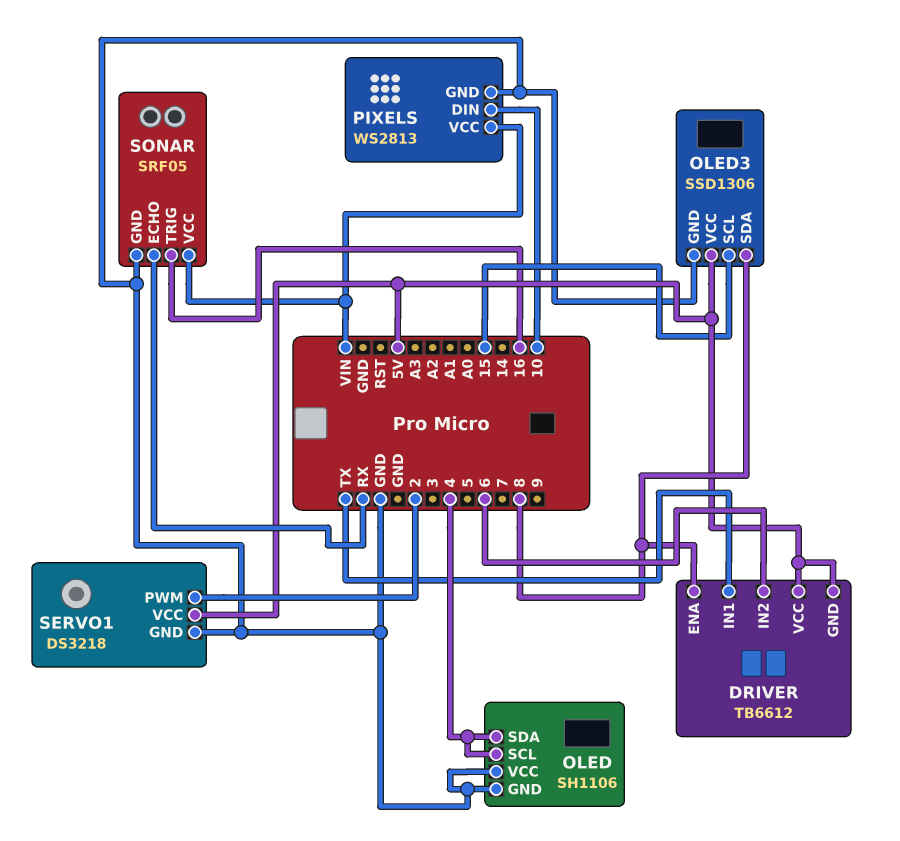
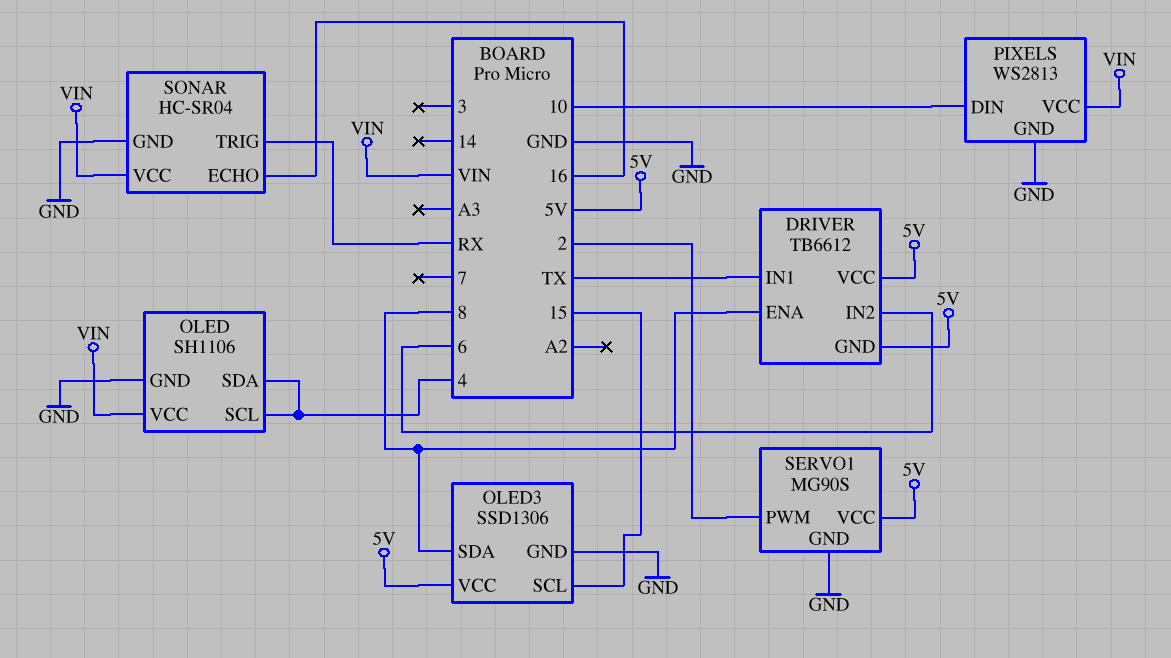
OLED pin VCC: GND -> VIN
SERVO1: DS3218 -> MG90S
SONAR: SRF05 -> HC-SR04
SONAR pin ECHO: RX -> 16
SONAR pin TRIG: 16 -> RX

